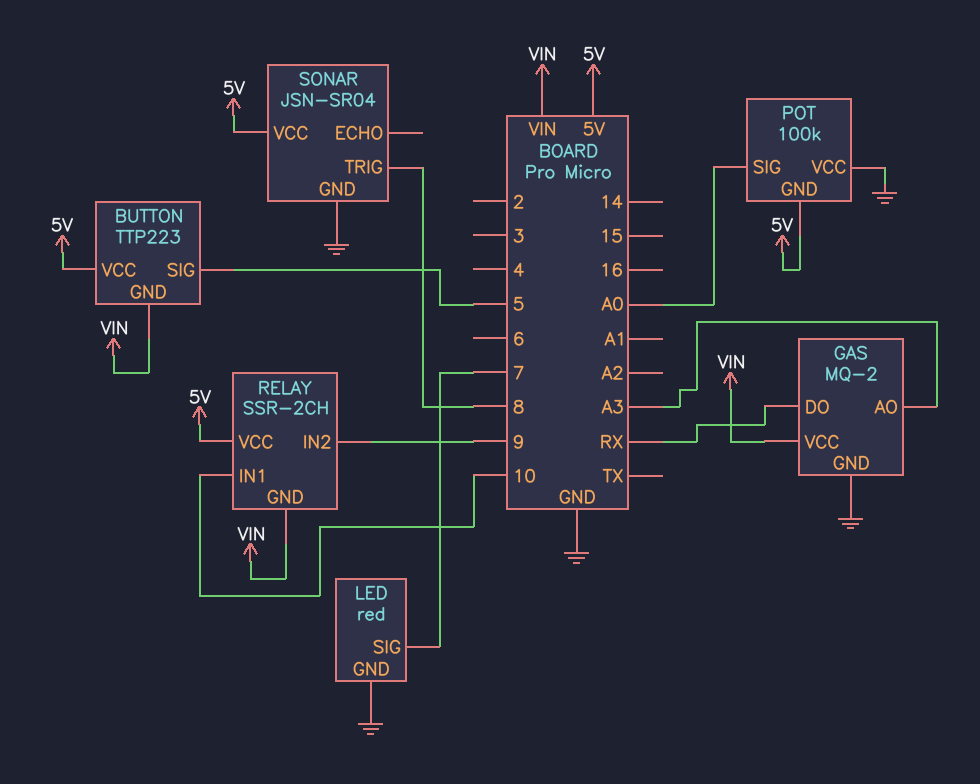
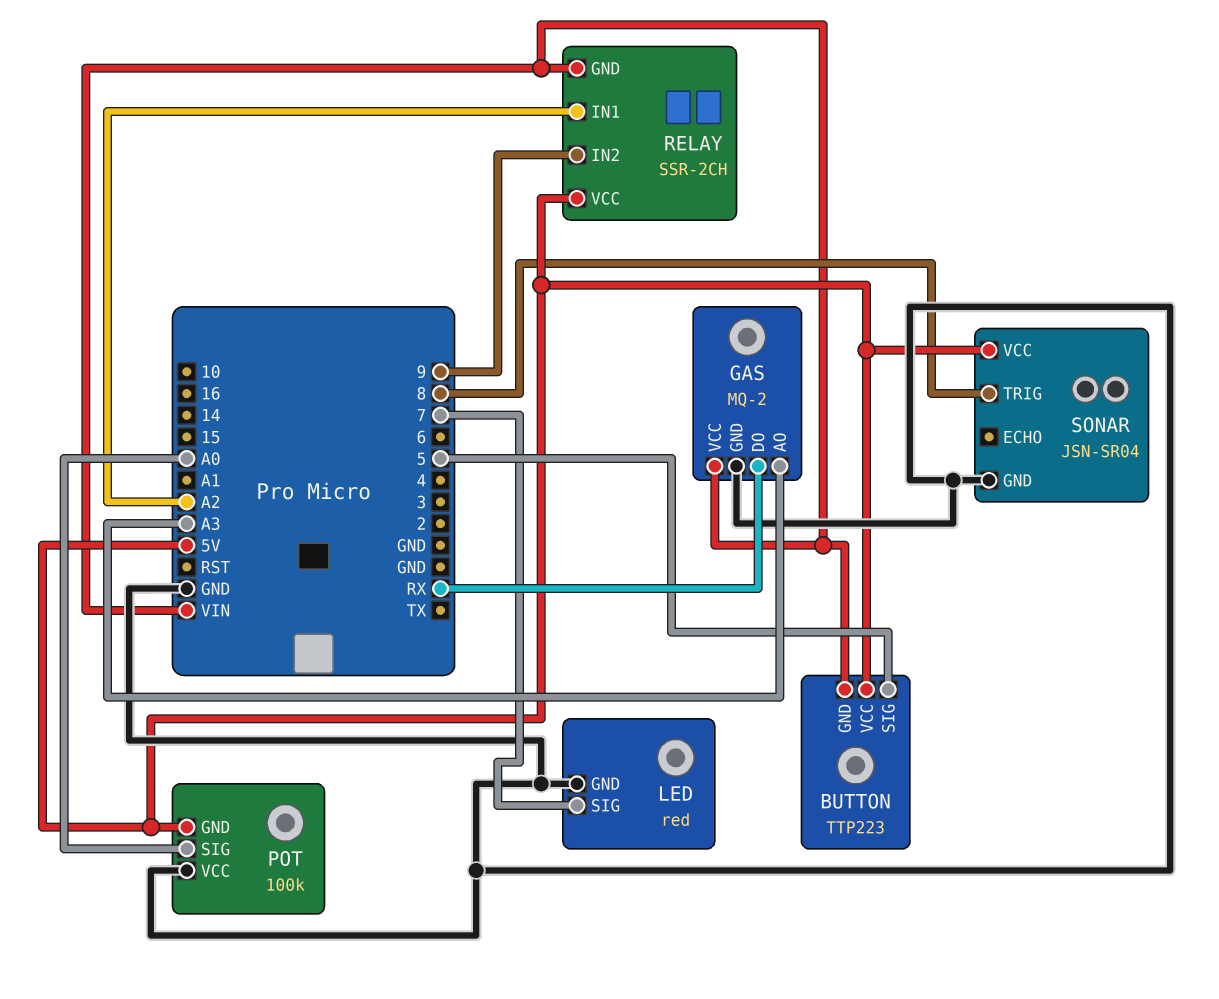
RELAY pin IN1: 10 -> A2

